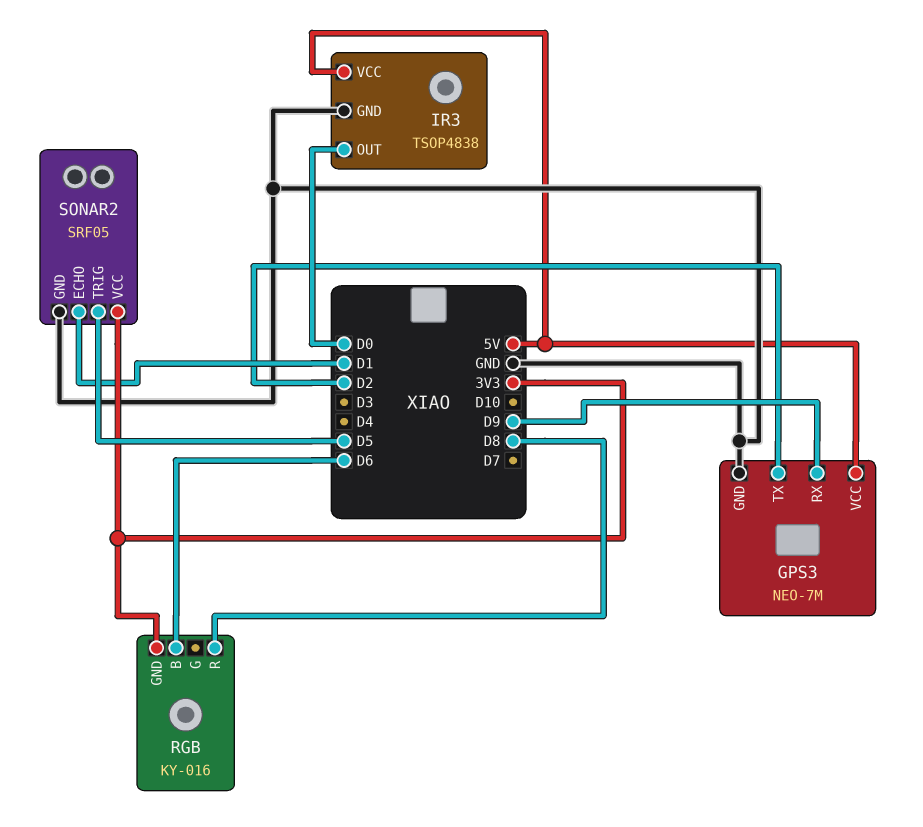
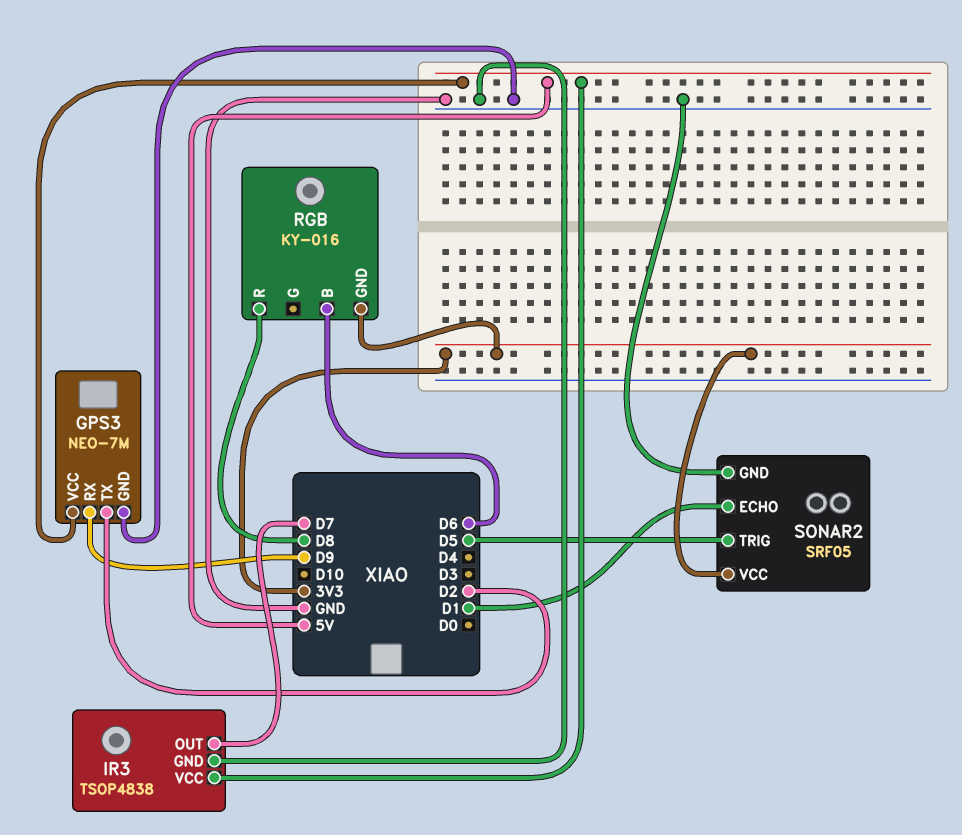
IR3 pin OUT: D0 -> D7

